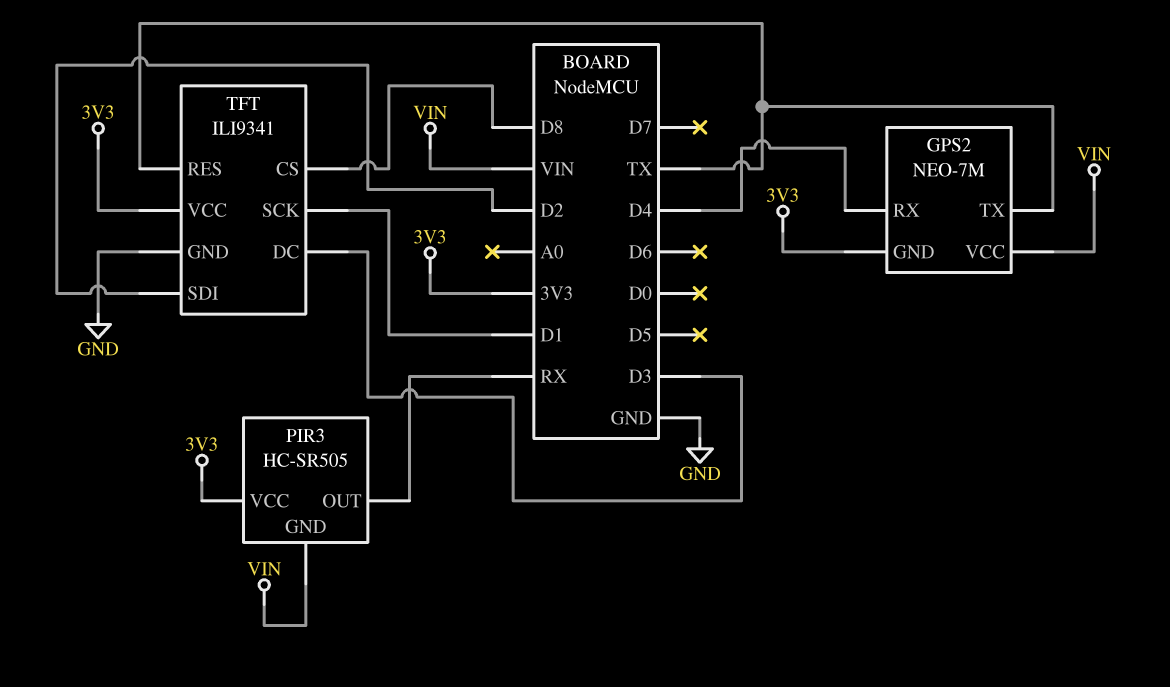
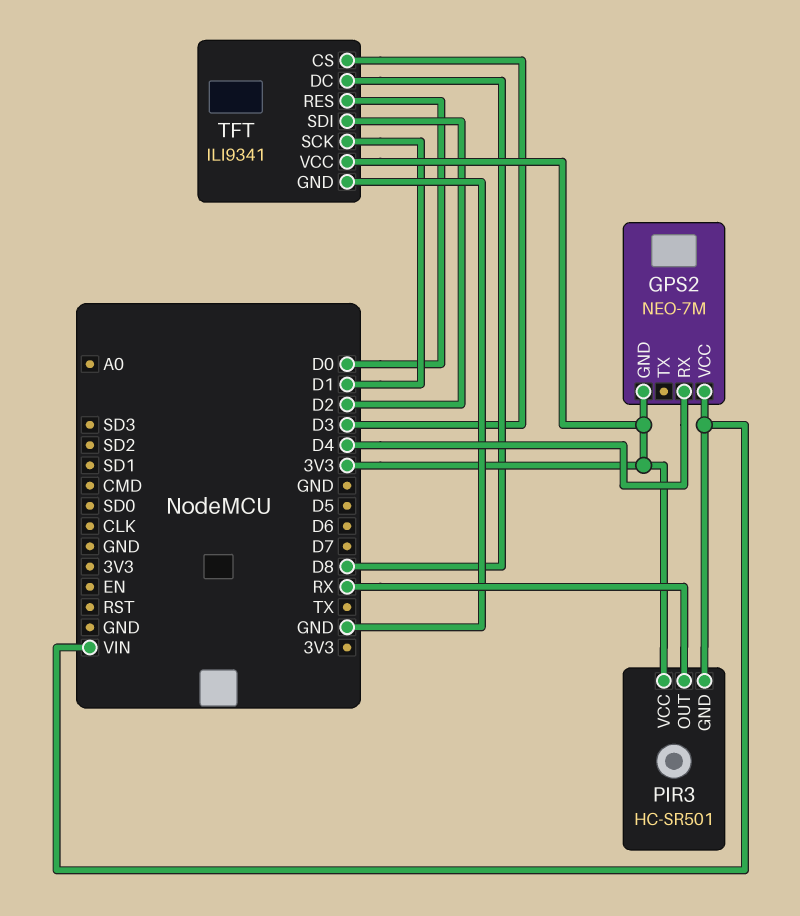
GPS2 pin TX: TX -> none
PIR3: HC-SR505 -> HC-SR501
TFT pin CS: D8 -> D3
TFT pin DC: D3 -> D8
TFT pin RES: TX -> D0

